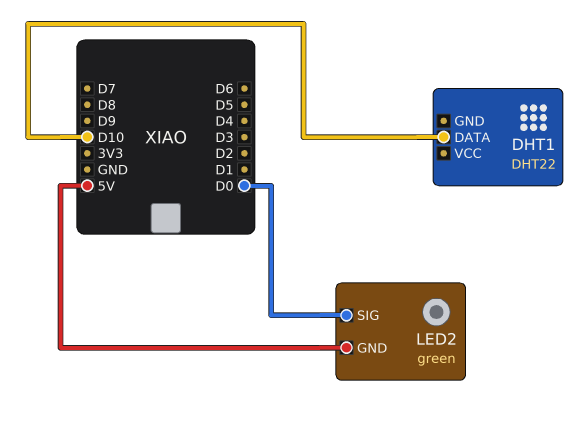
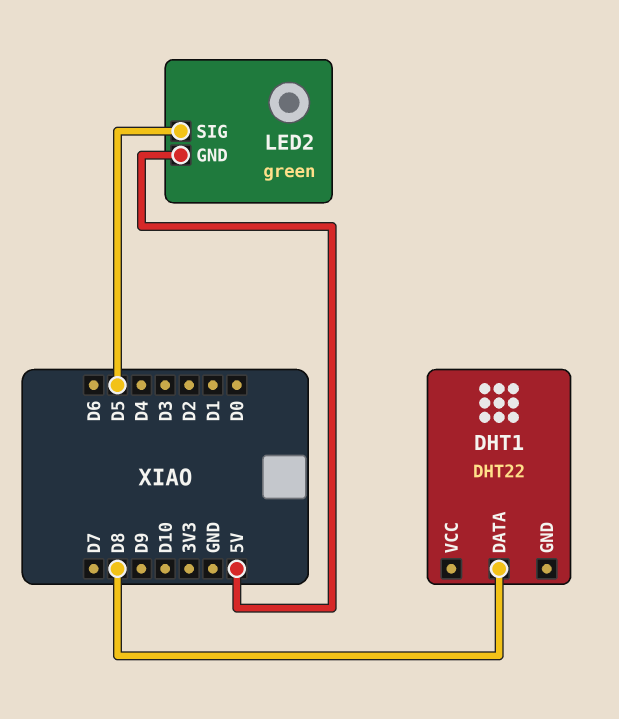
DHT1 pin DATA: D10 -> D8
LED2 pin SIG: D0 -> D5

